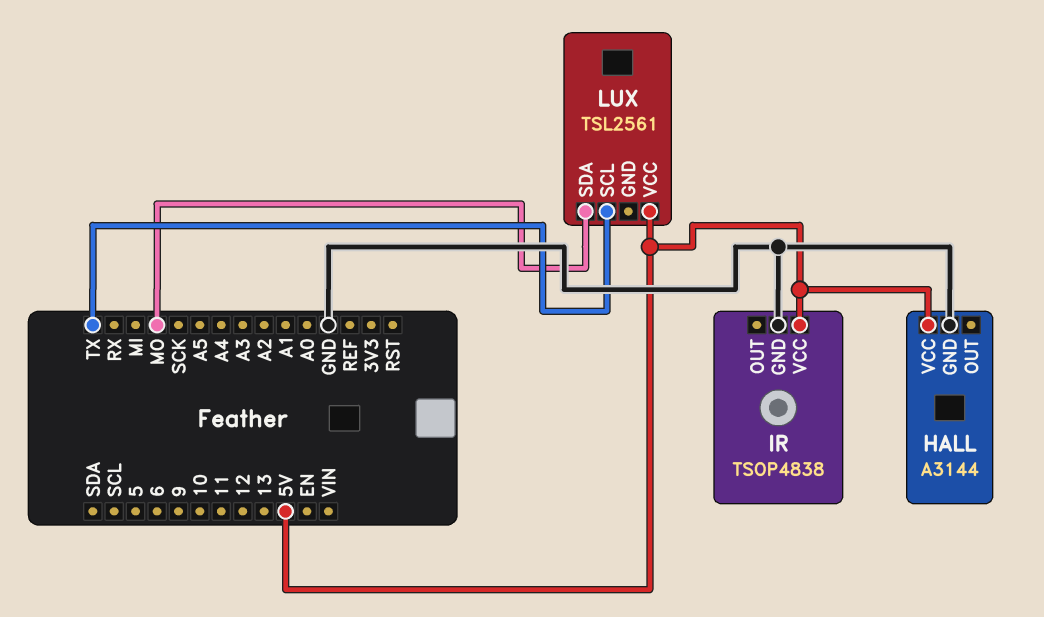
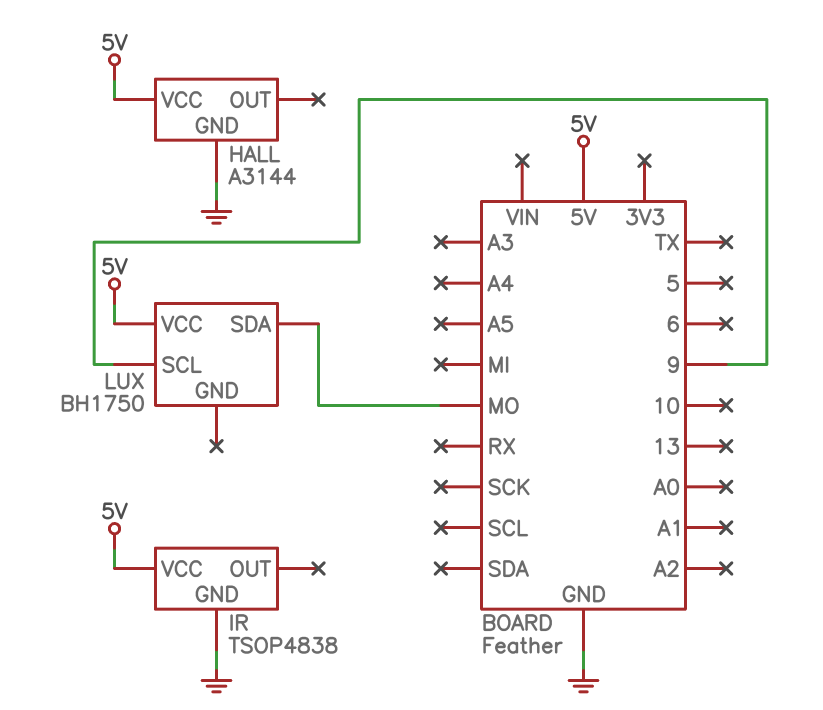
LUX: TSL2561 -> BH1750
LUX pin SCL: TX -> 9

